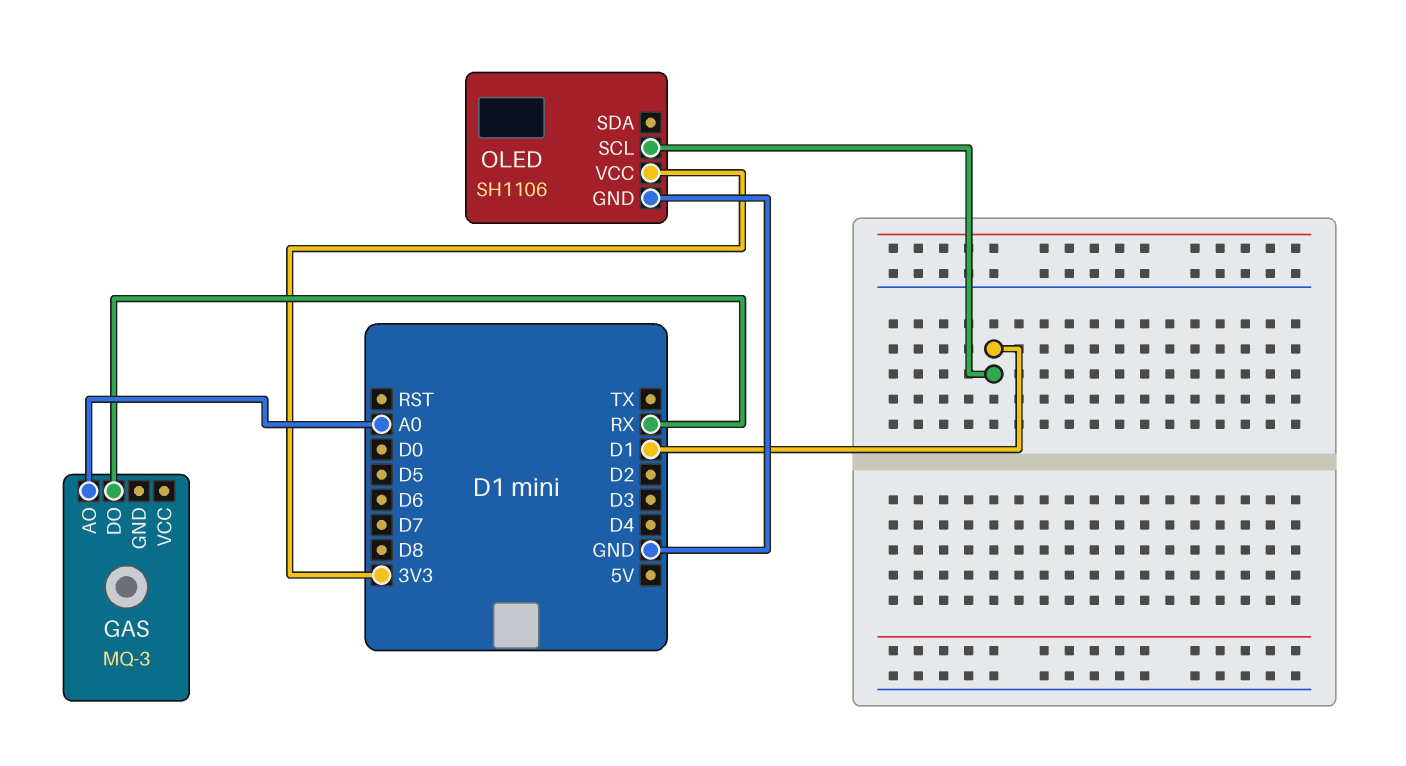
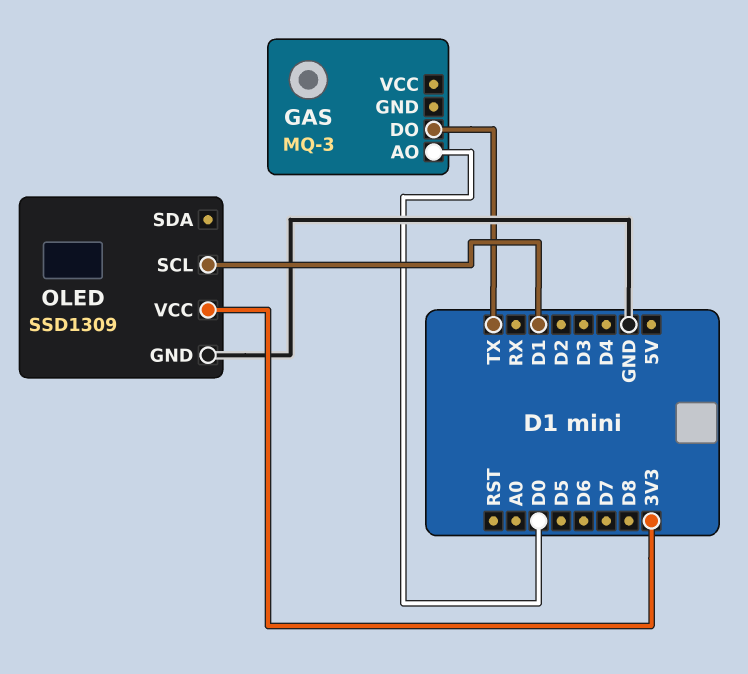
GAS pin AO: A0 -> D0
GAS pin DO: RX -> TX
OLED: SH1106 -> SSD1309

